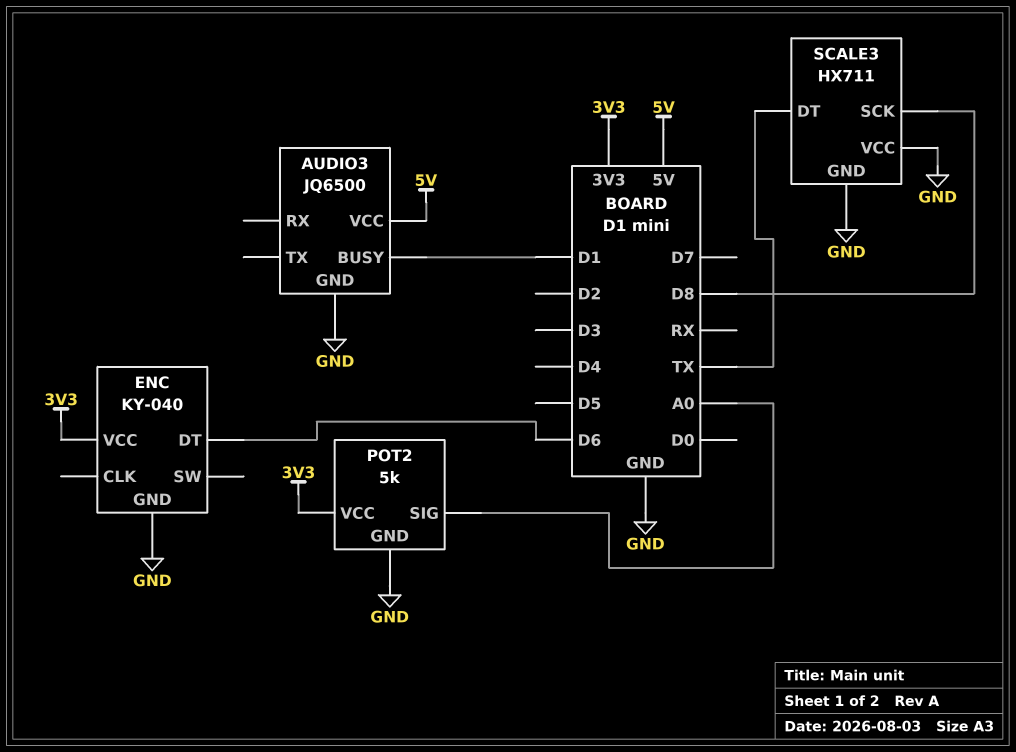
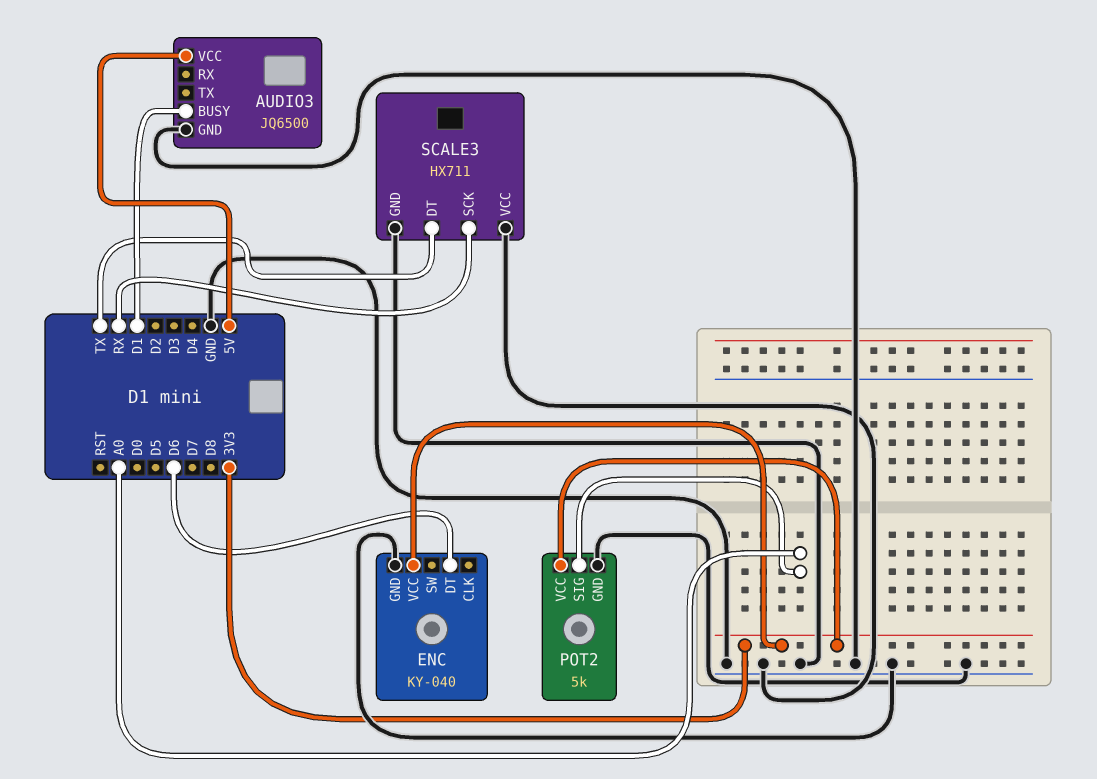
SCALE3 pin SCK: D8 -> RX

